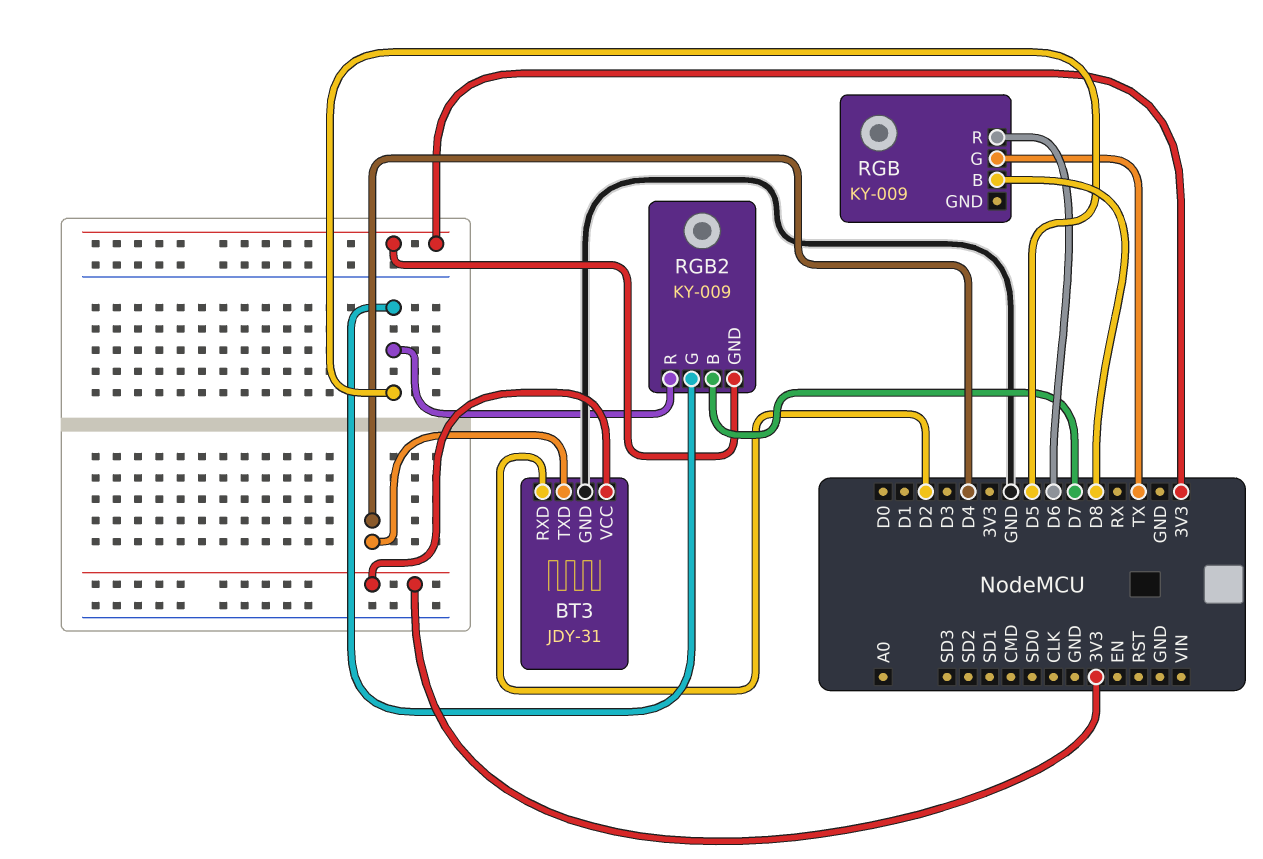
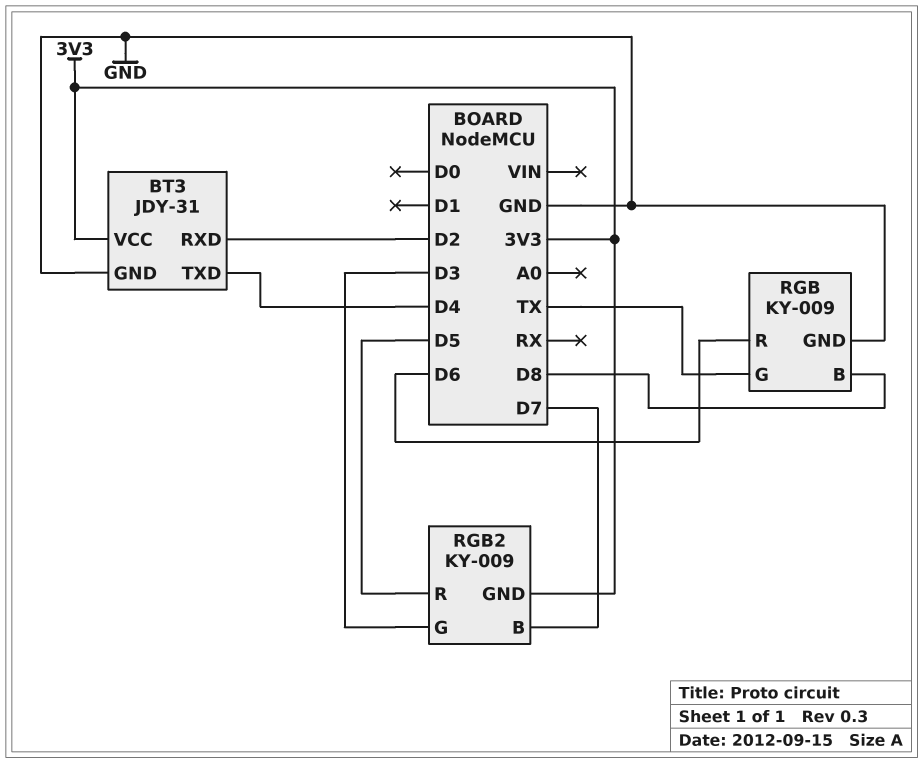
RGB pin GND: none -> GND
RGB2 pin G: D5 -> D3

